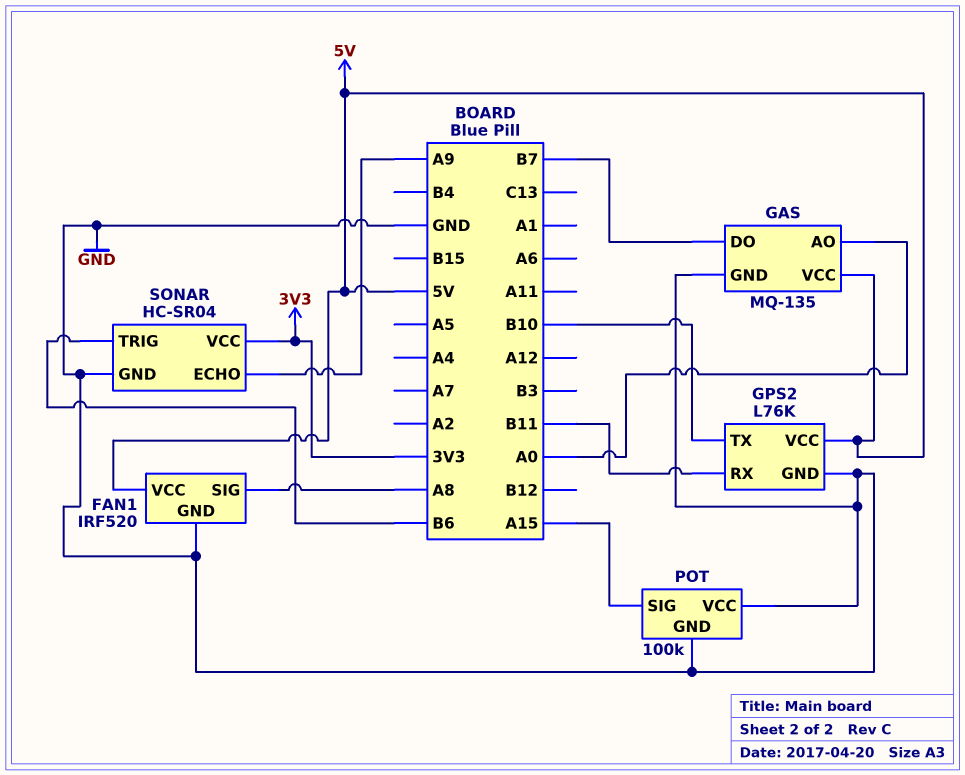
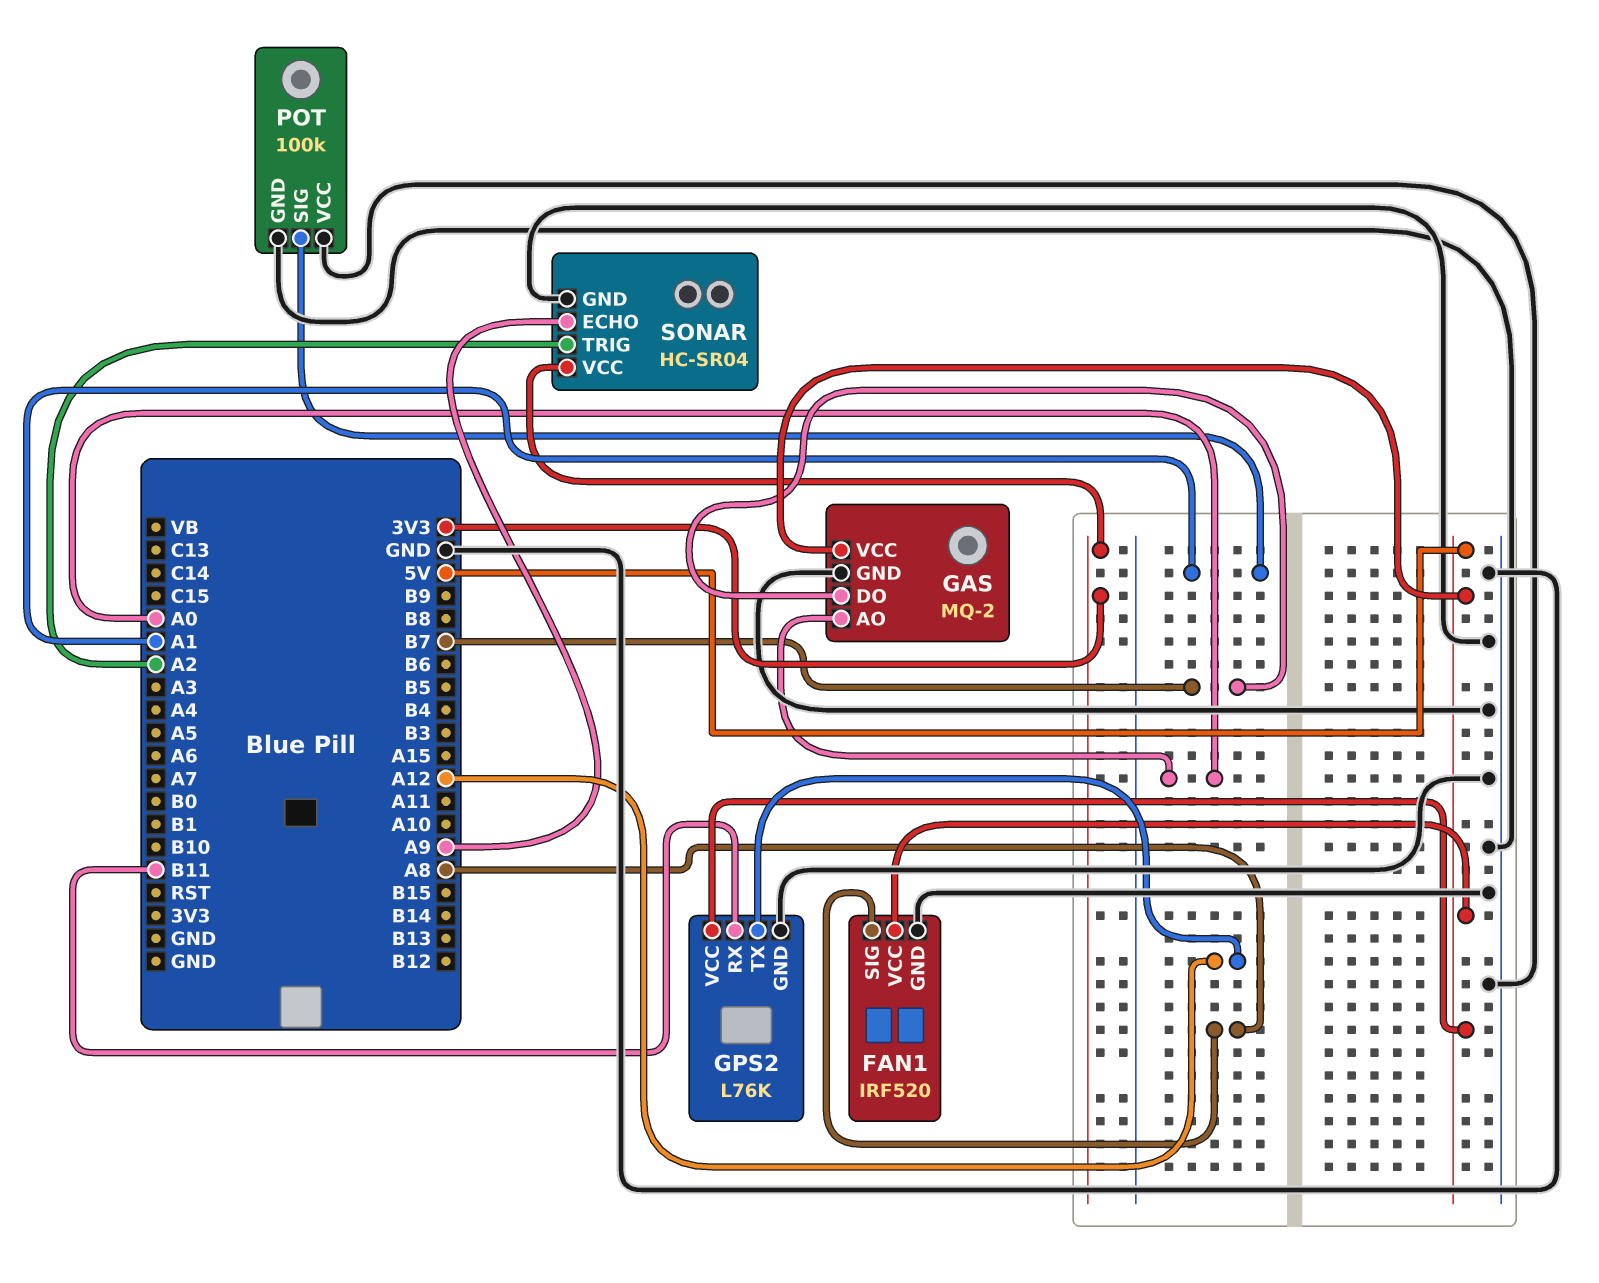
GAS: MQ-135 -> MQ-2
GPS2 pin TX: B10 -> A12
POT pin SIG: A15 -> A1
SONAR pin TRIG: B6 -> A2

